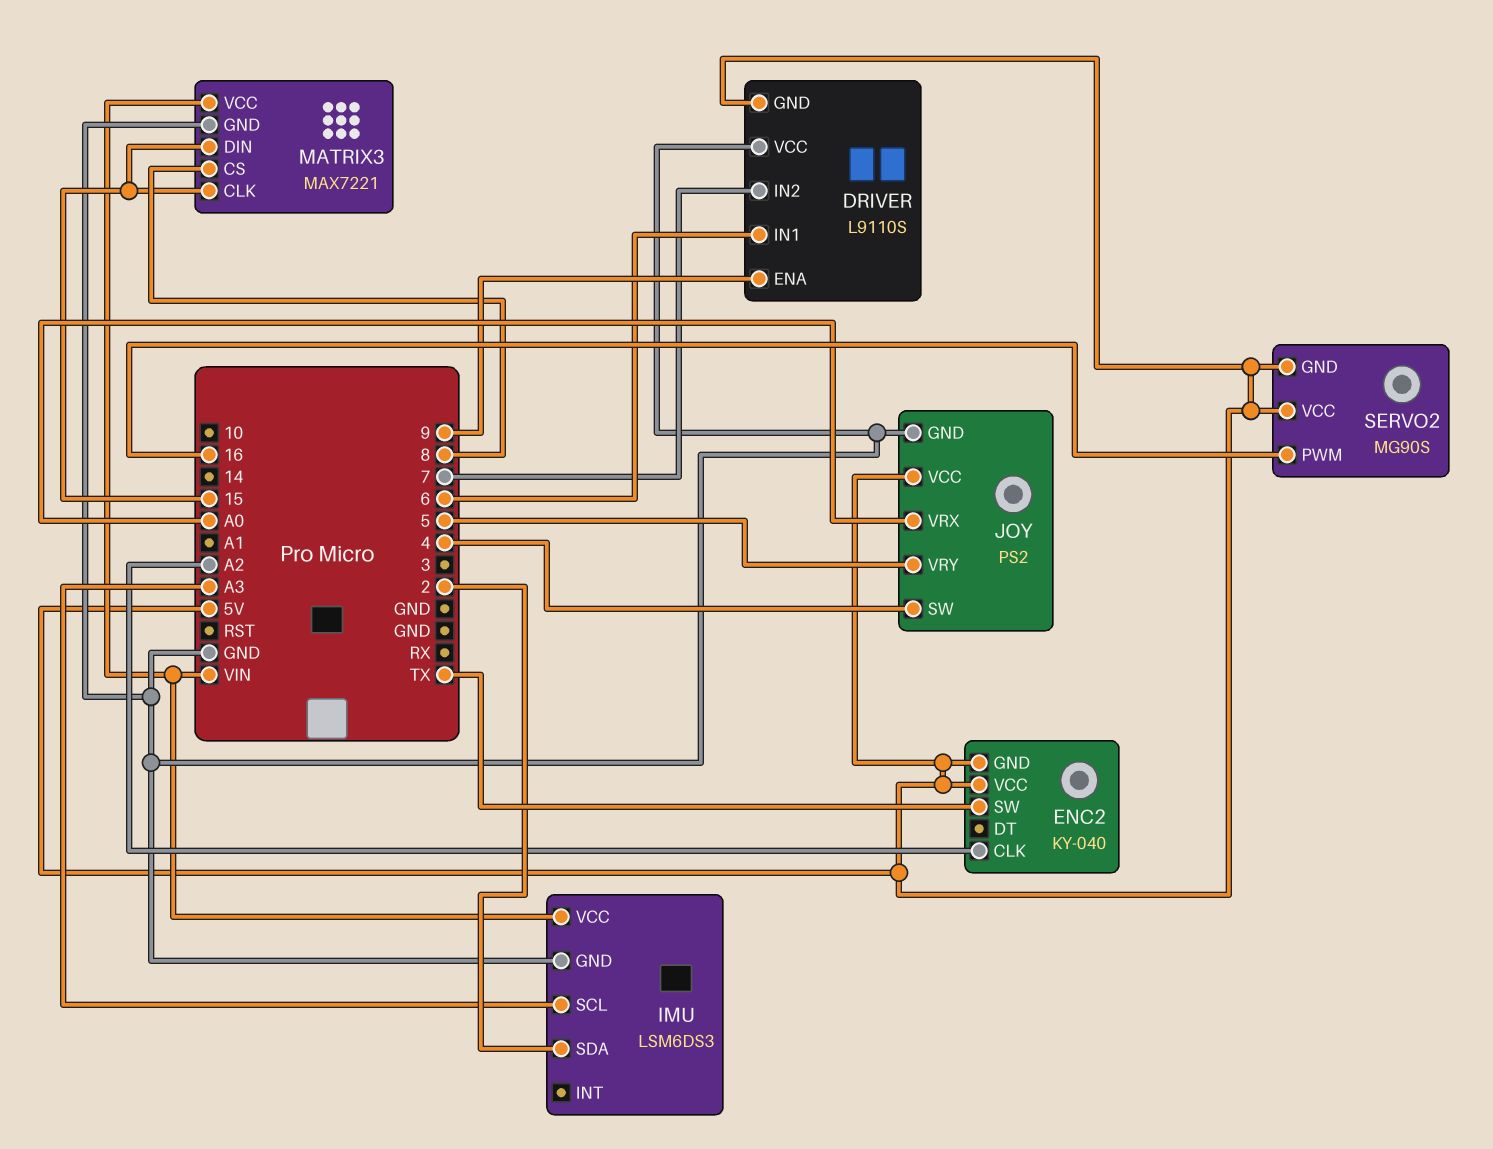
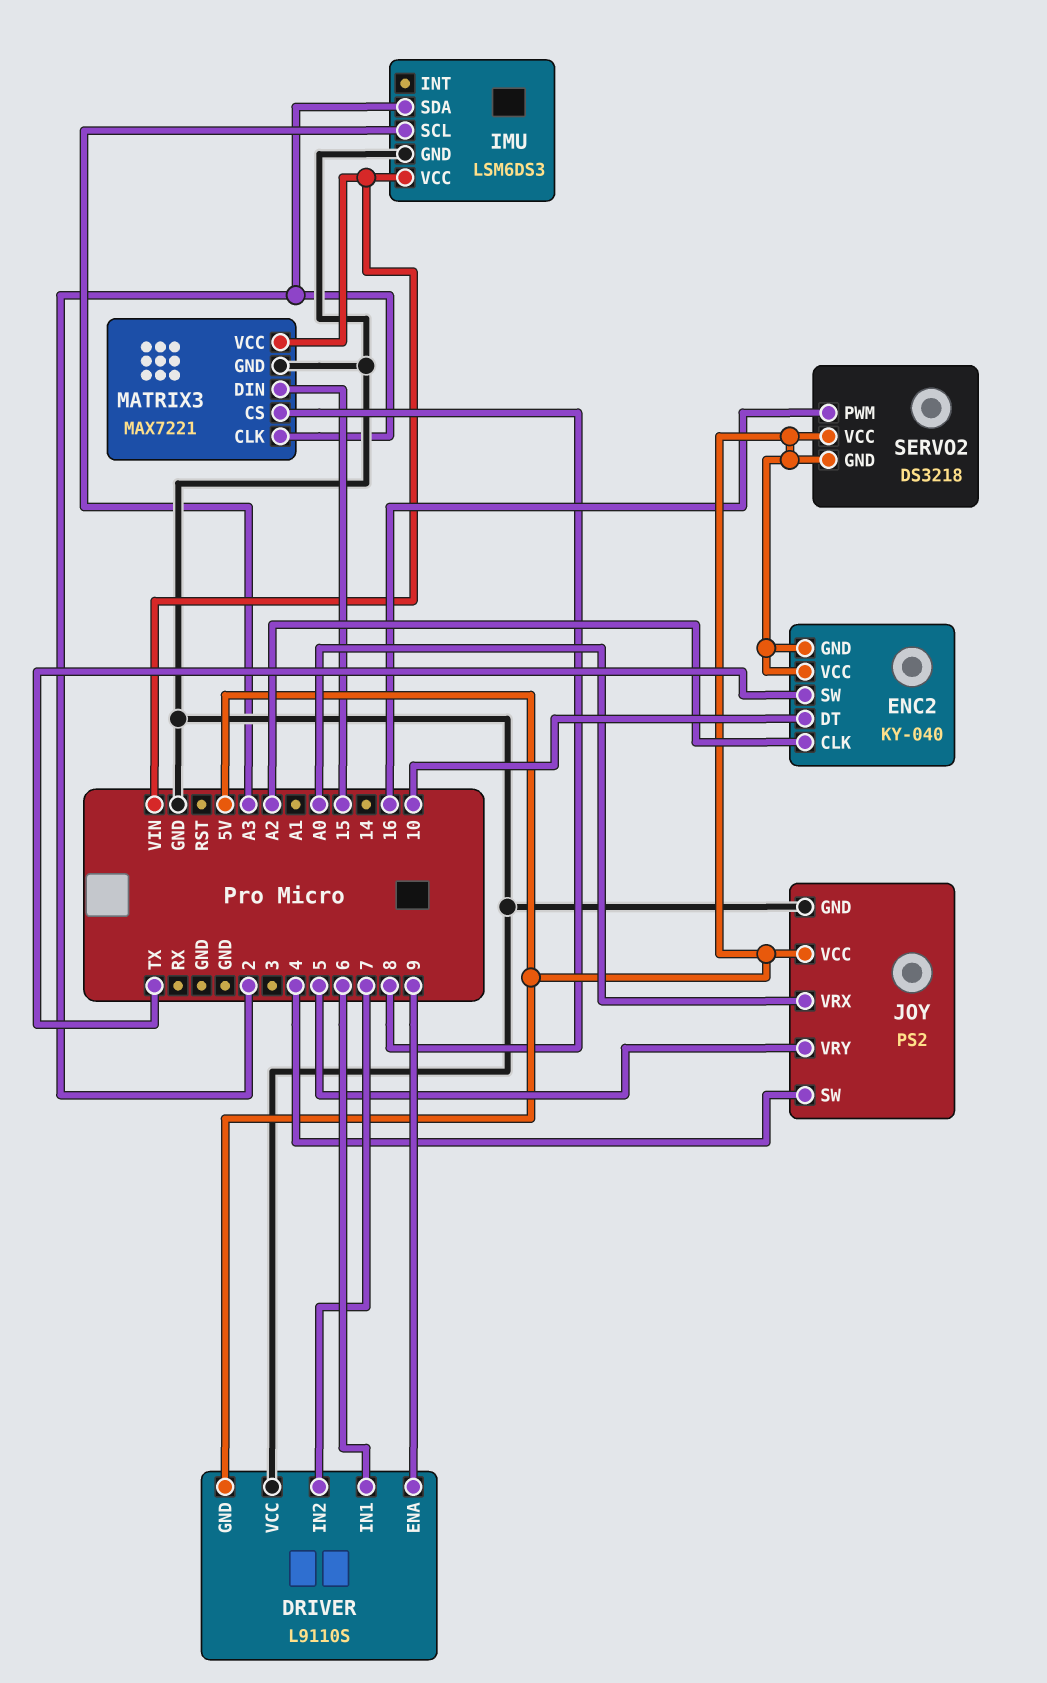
ENC2 pin DT: none -> 10
MATRIX3 pin CLK: 15 -> 2
SERVO2: MG90S -> DS3218

